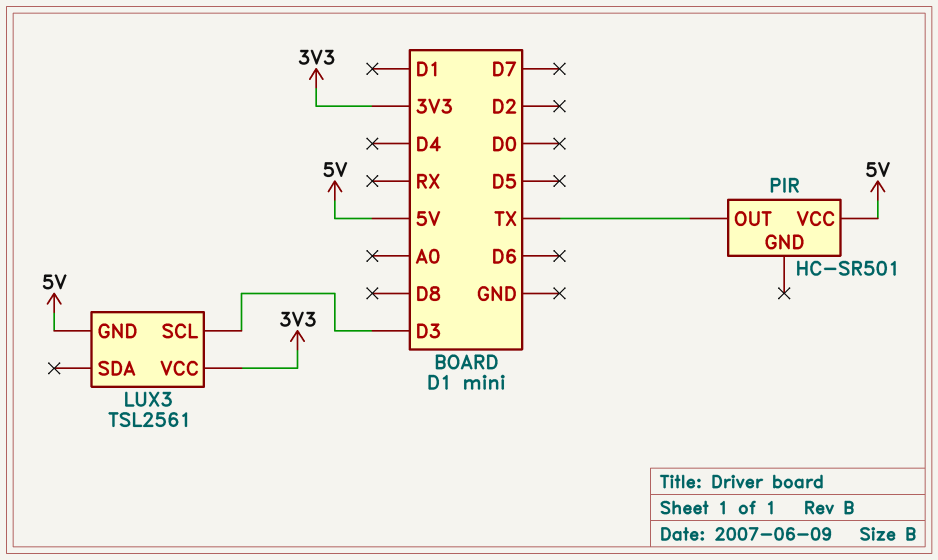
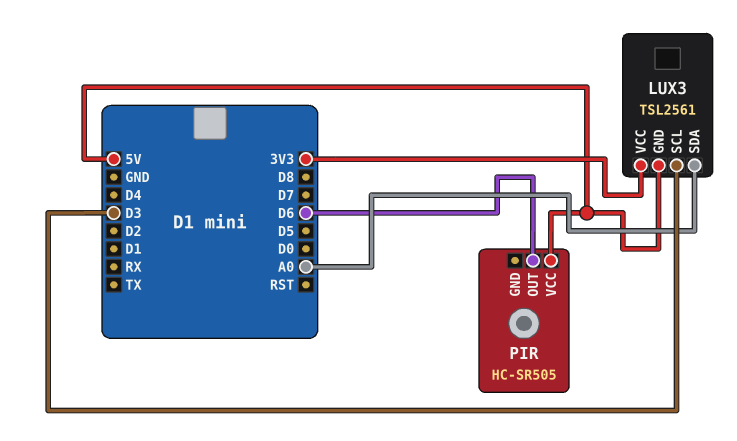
LUX3 pin SDA: none -> A0
PIR: HC-SR501 -> HC-SR505
PIR pin OUT: TX -> D6

